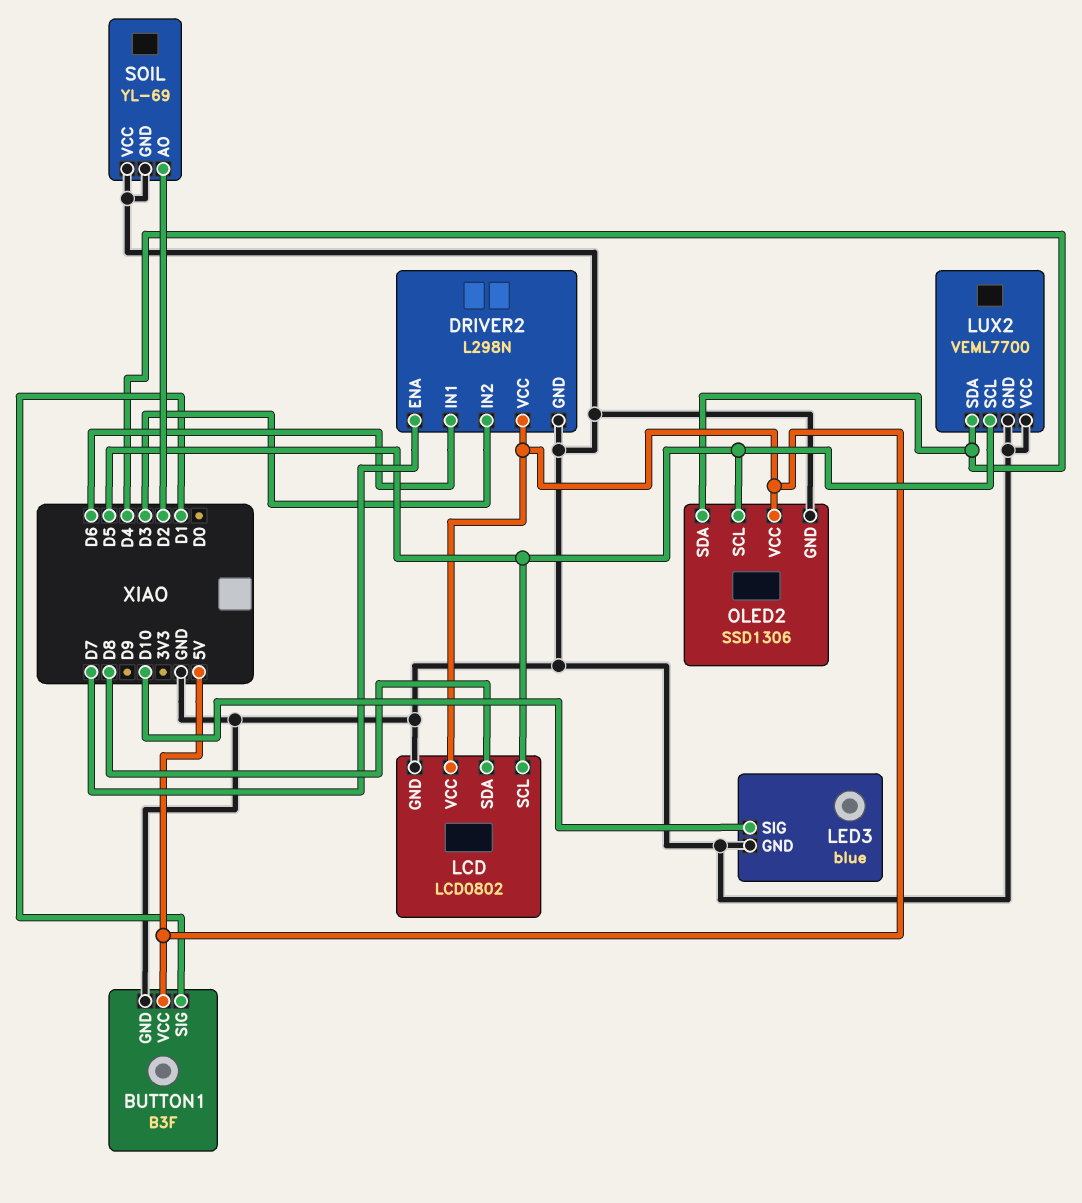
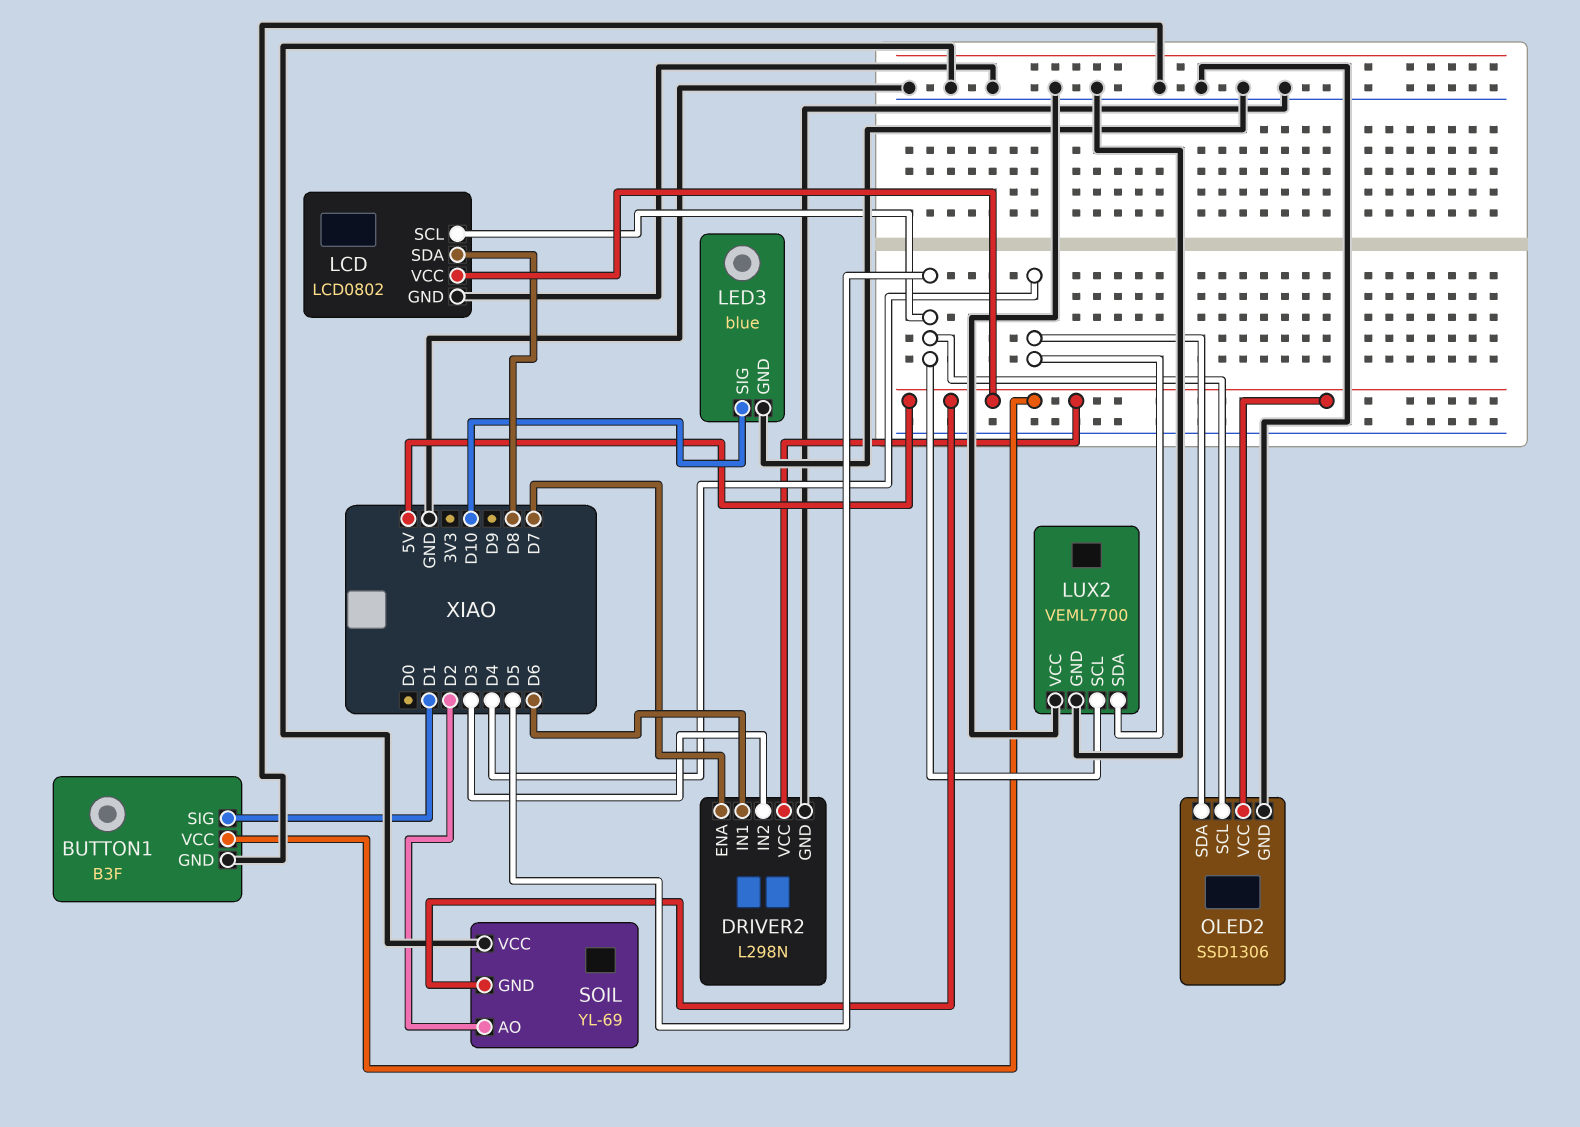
SOIL pin GND: GND -> 5V

